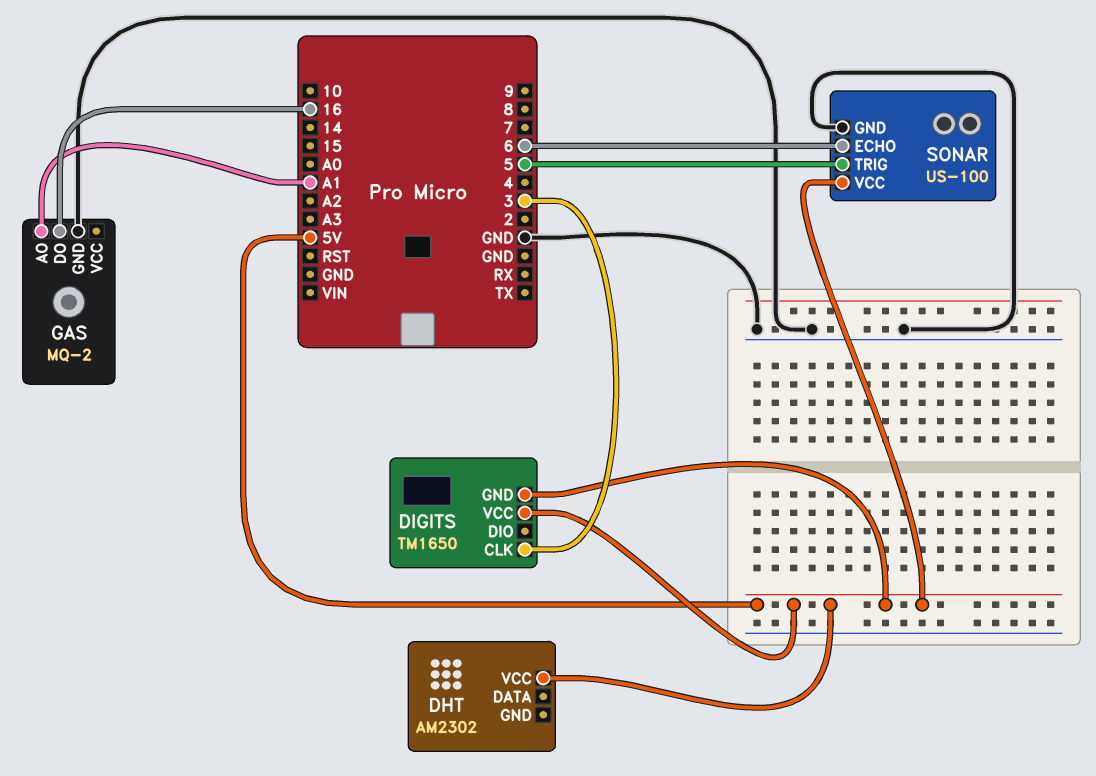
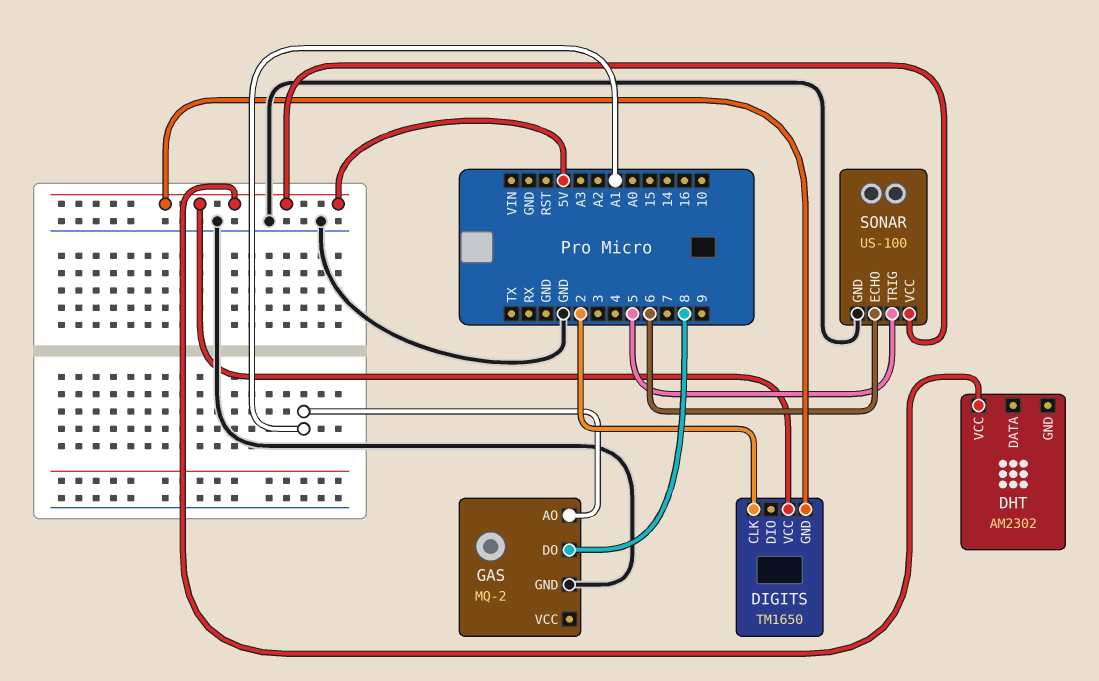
DIGITS pin CLK: 3 -> 2
GAS pin DO: 16 -> 8

